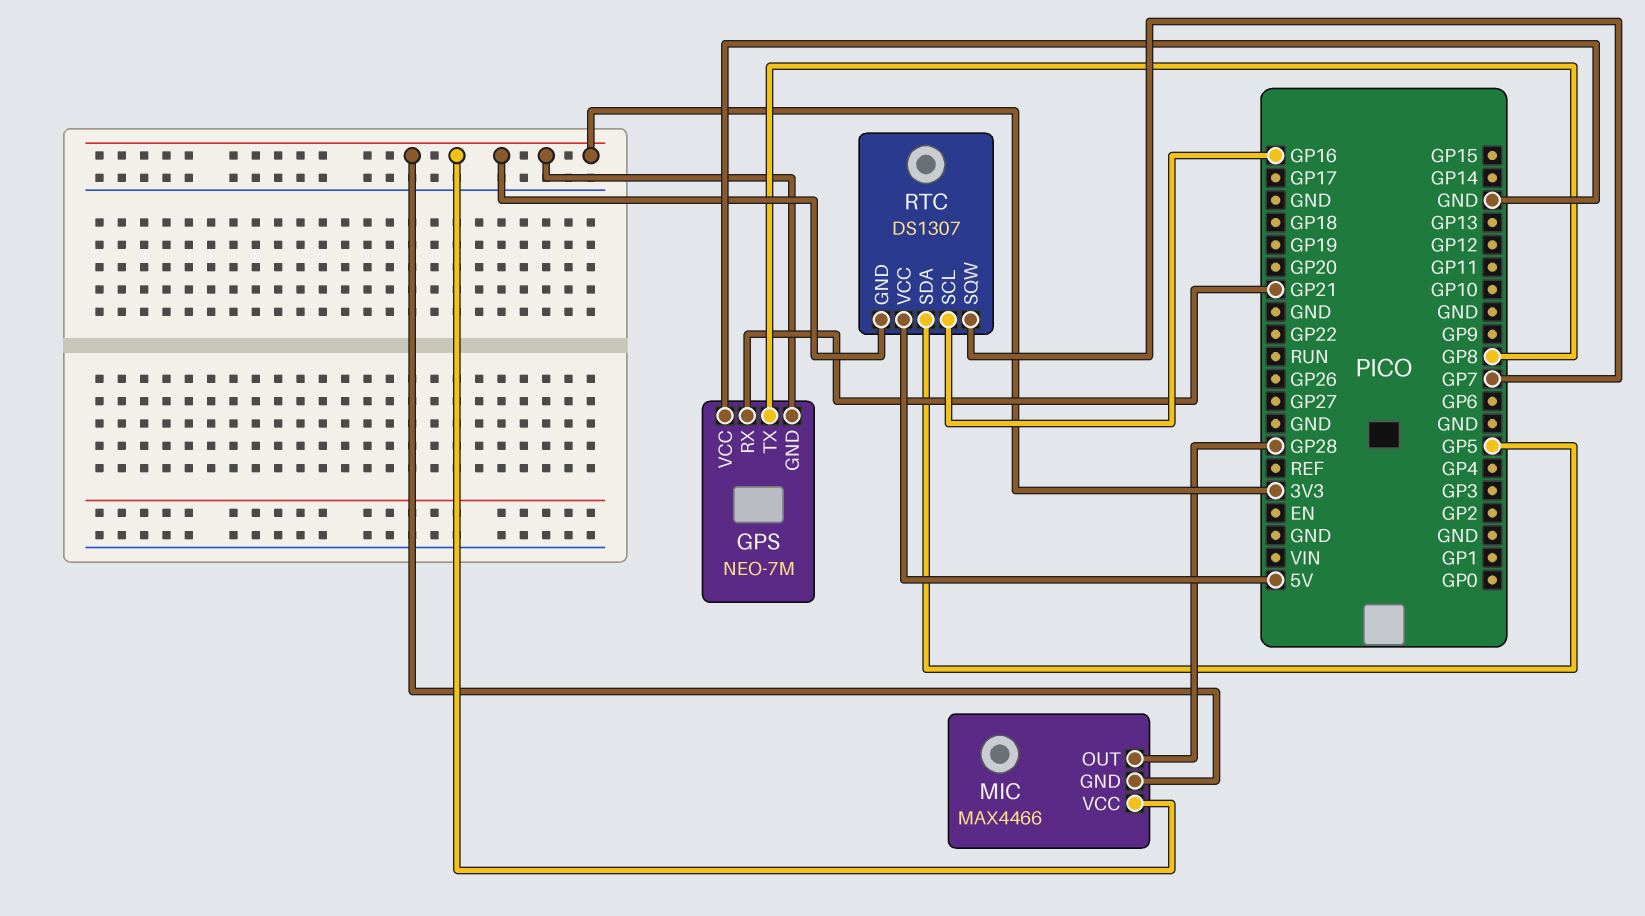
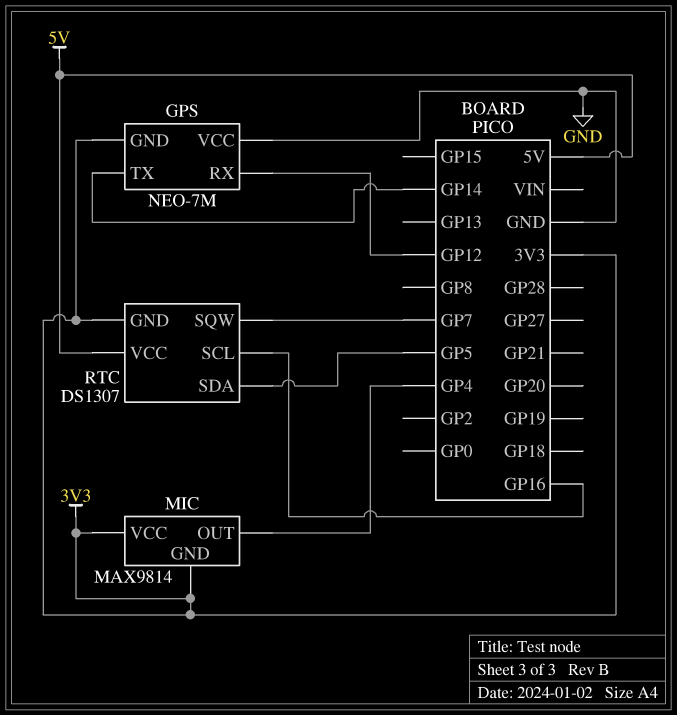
GPS pin RX: GP21 -> GP12
GPS pin TX: GP8 -> GP14
MIC: MAX4466 -> MAX9814
MIC pin OUT: GP28 -> GP4

